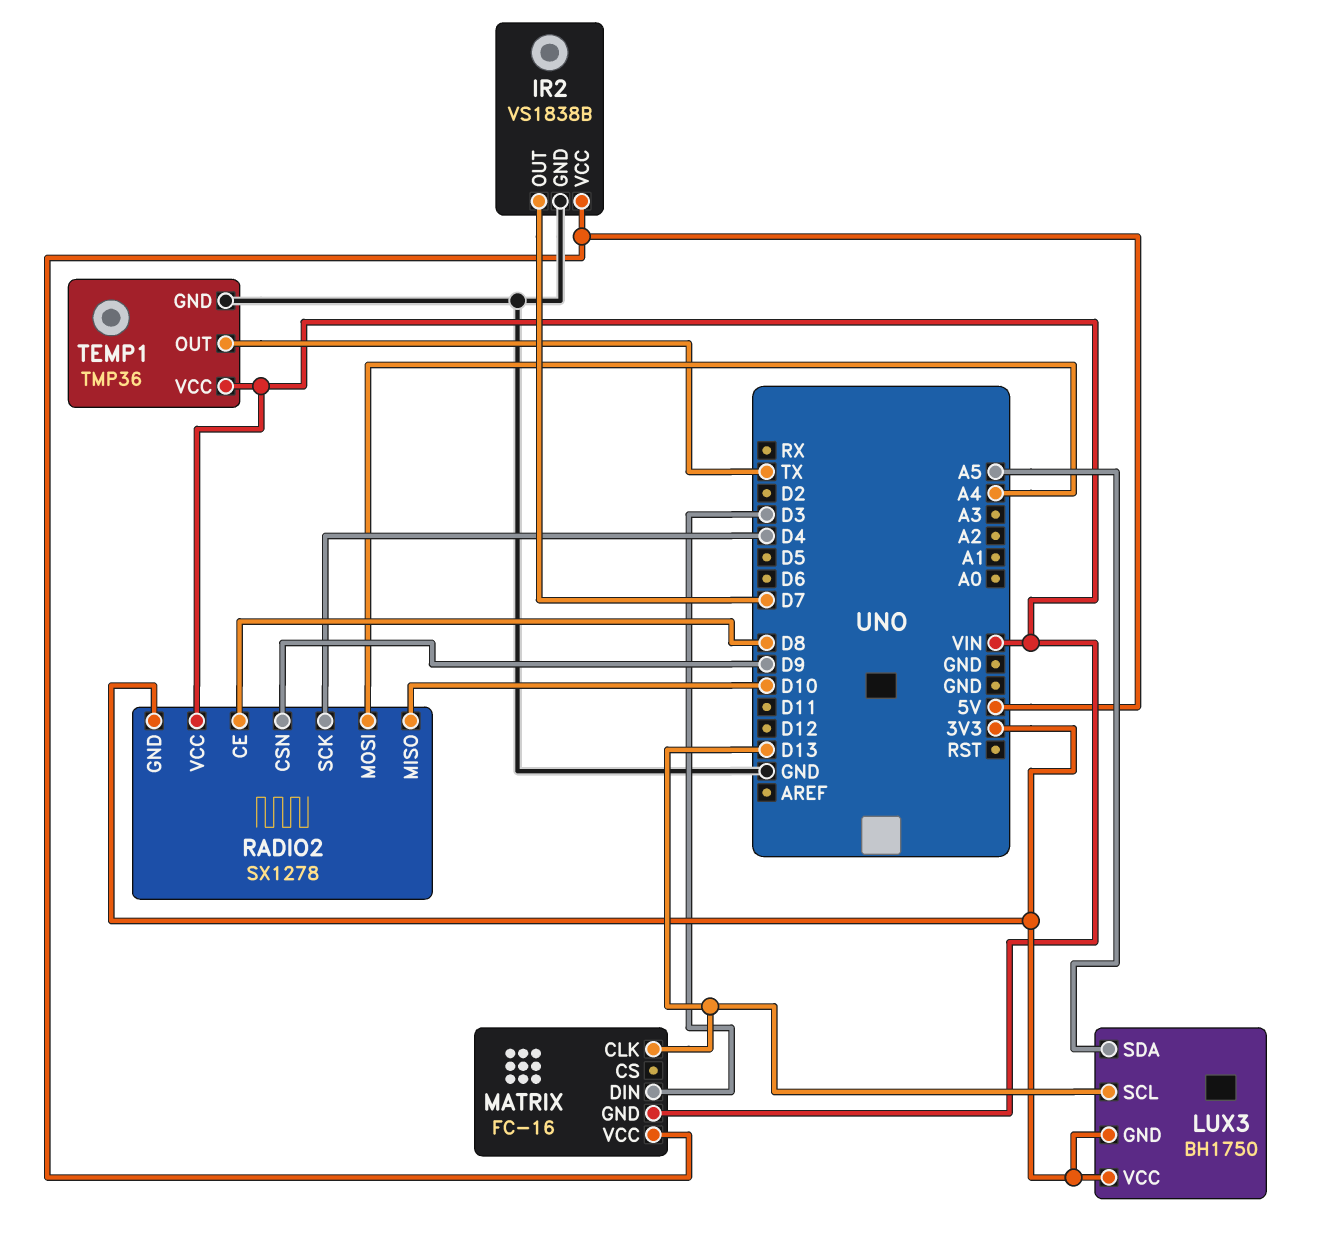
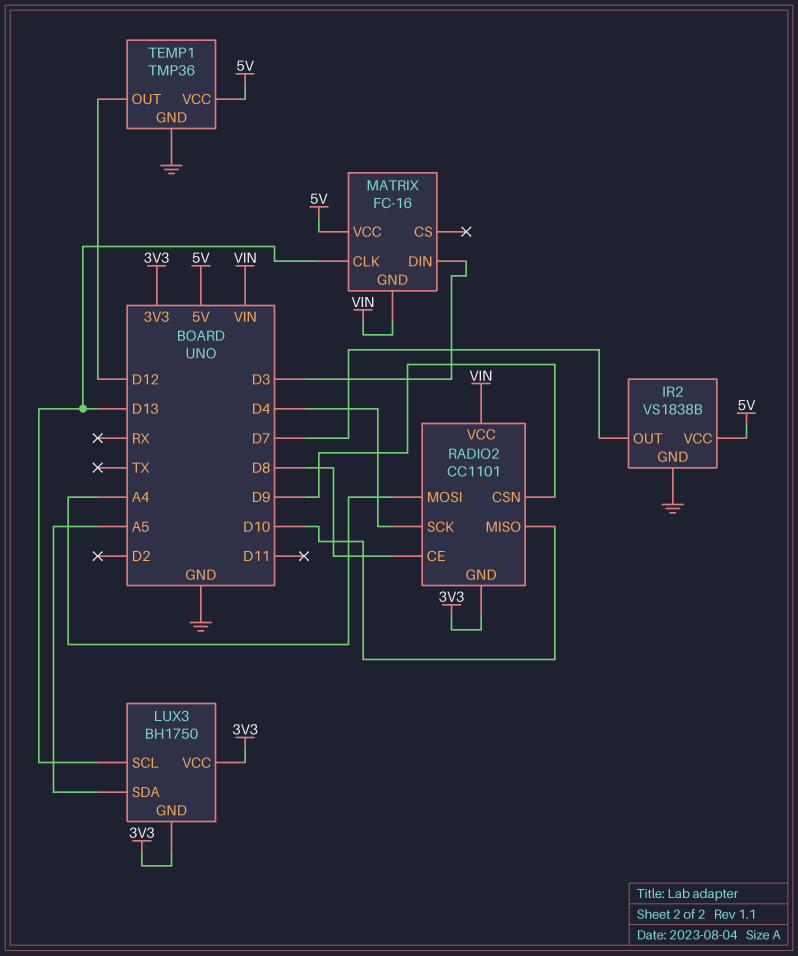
RADIO2: SX1278 -> CC1101
TEMP1 pin OUT: TX -> D12
TEMP1 pin VCC: VIN -> 5V

